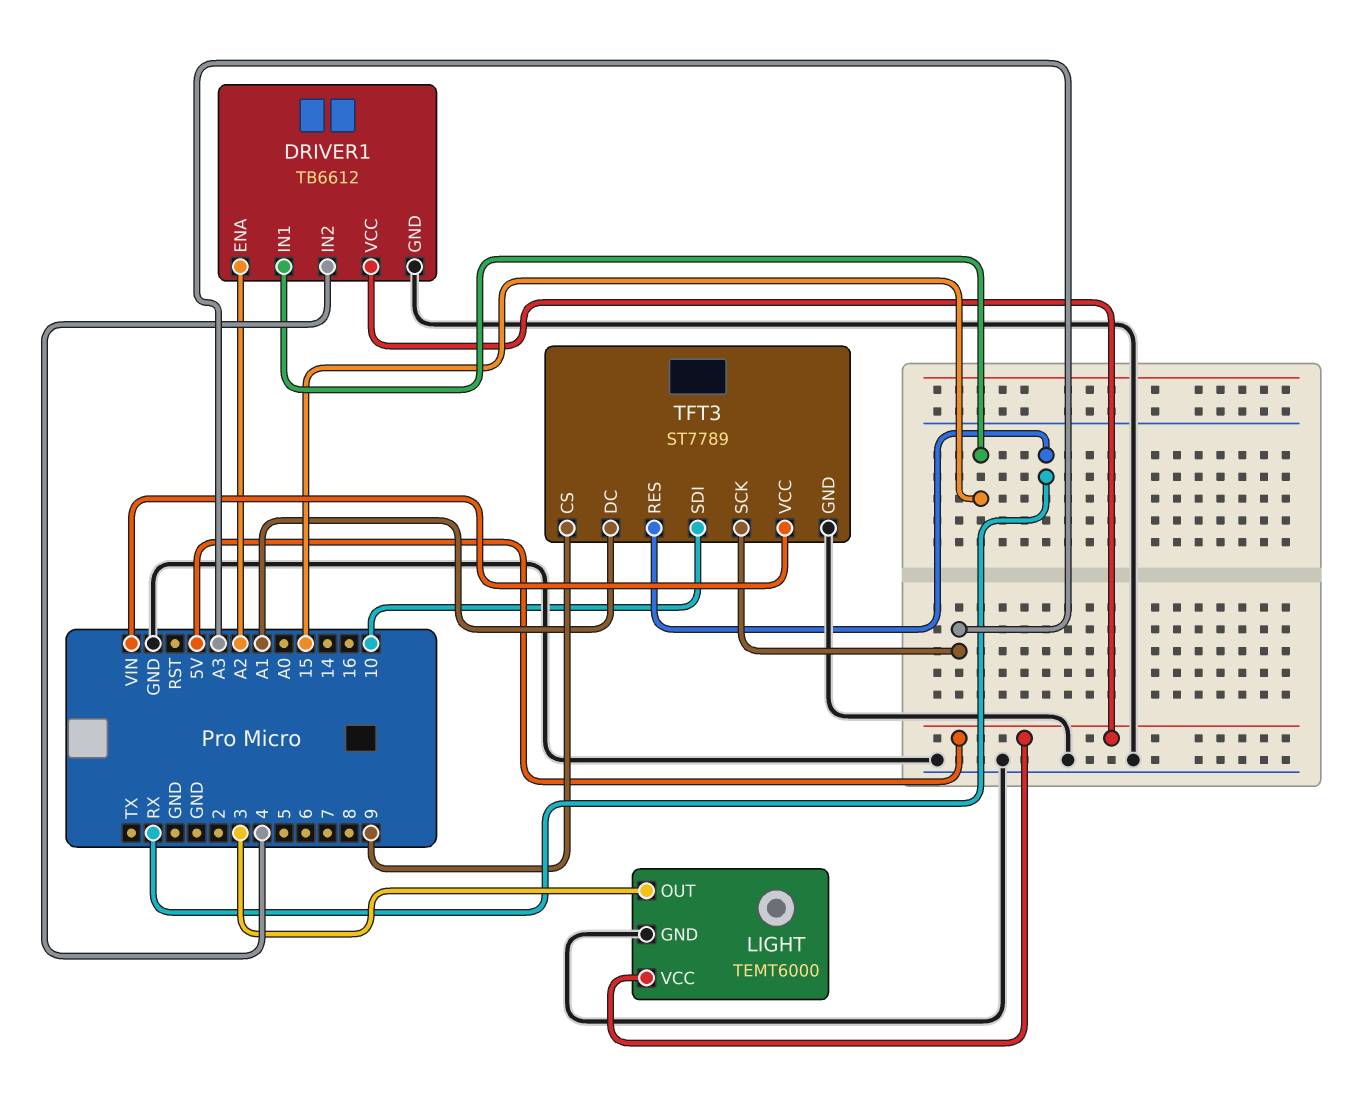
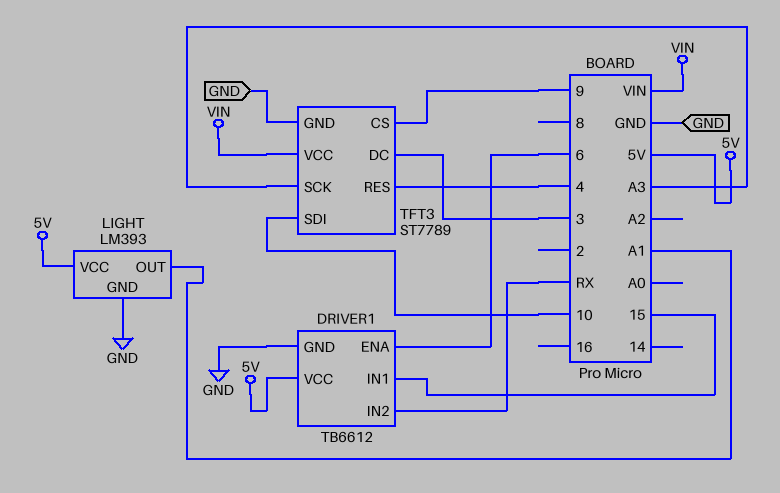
DRIVER1 pin ENA: A2 -> 6
DRIVER1 pin IN2: 4 -> RX
LIGHT: TEMT6000 -> LM393
LIGHT pin OUT: 3 -> A1
TFT3 pin DC: A1 -> 3
TFT3 pin RES: RX -> 4

